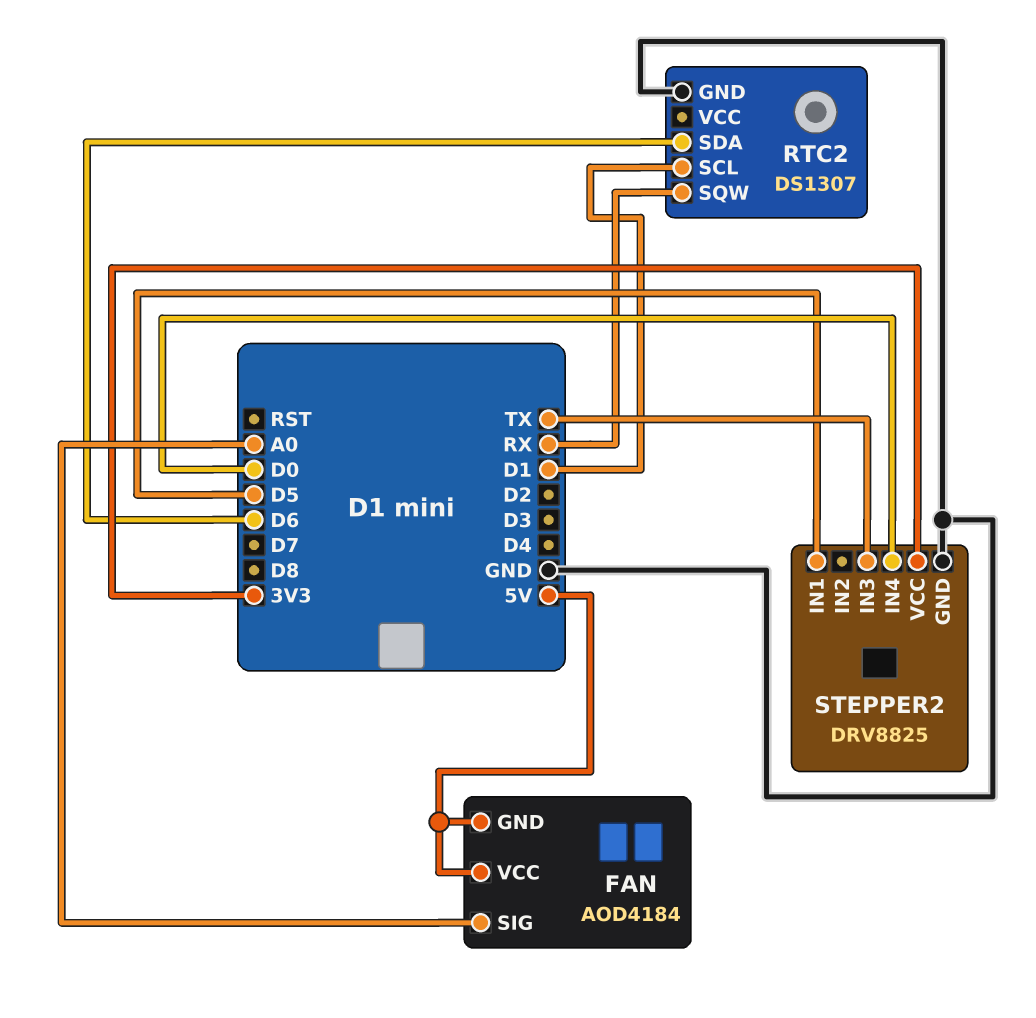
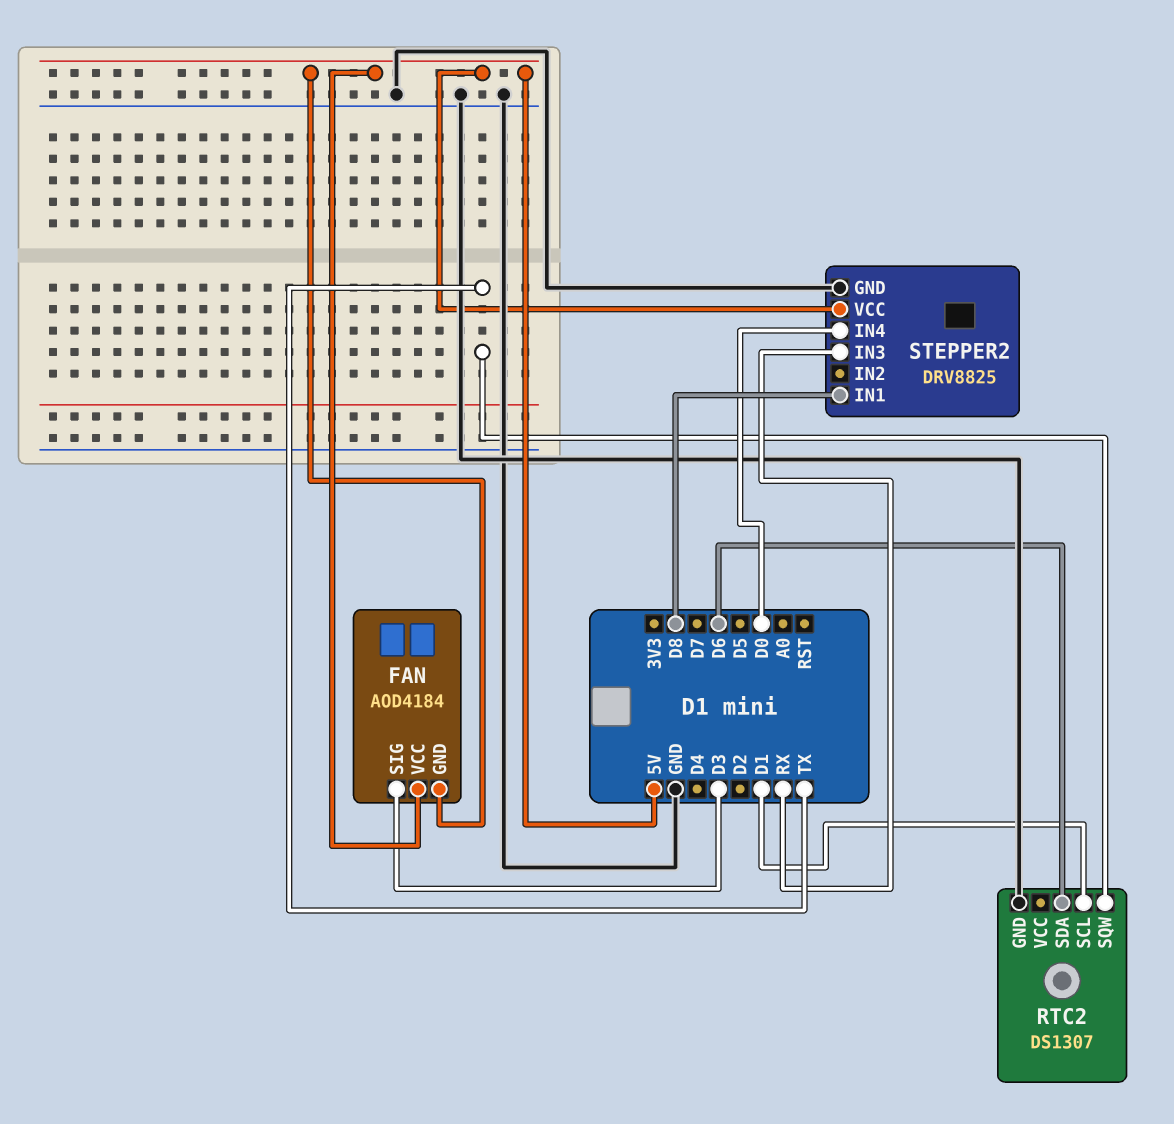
FAN pin SIG: A0 -> D3
RTC2 pin SQW: RX -> TX
STEPPER2 pin IN1: D5 -> D8
STEPPER2 pin IN3: TX -> RX
STEPPER2 pin VCC: 3V3 -> 5V

